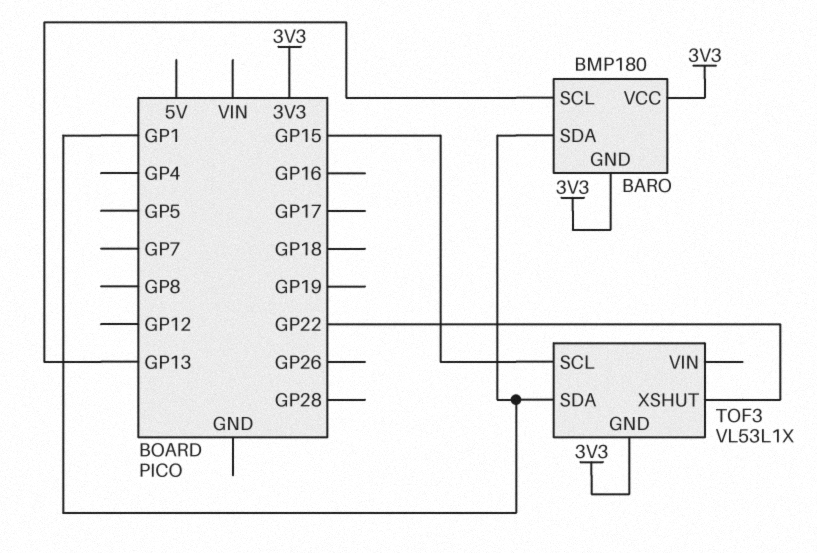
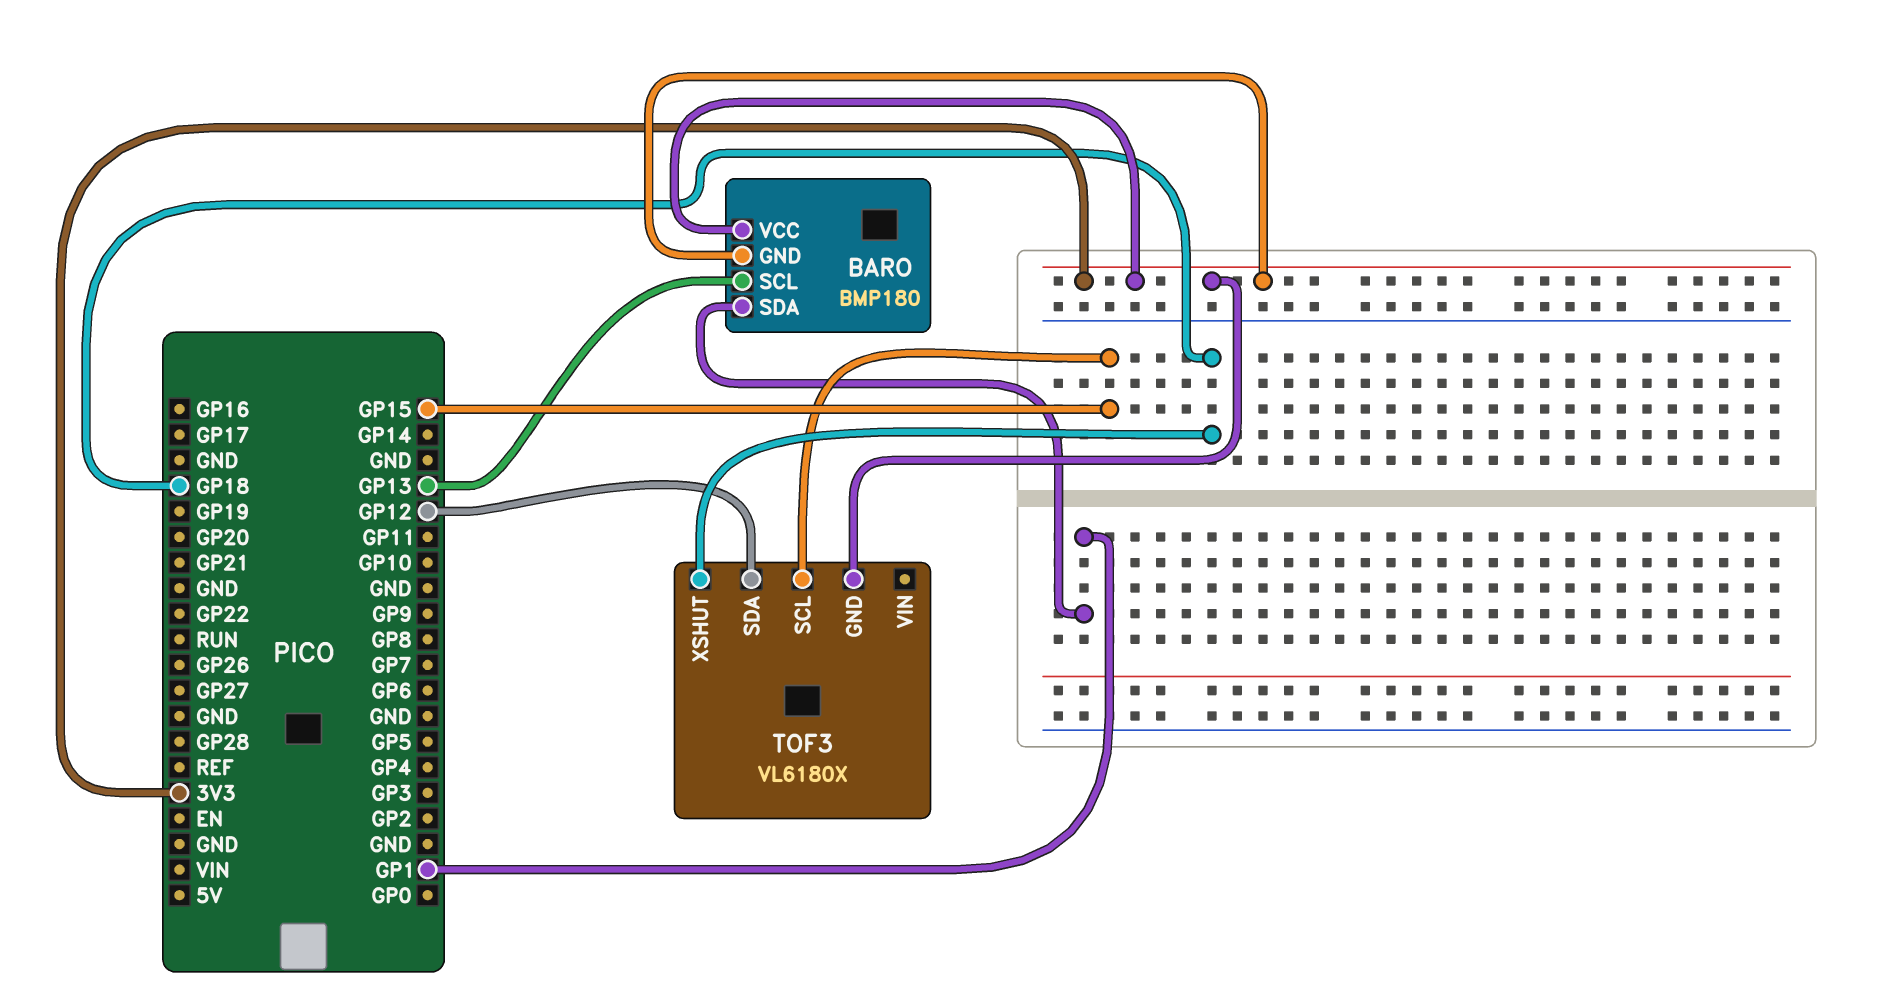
TOF3: VL53L1X -> VL6180X
TOF3 pin SDA: GP1 -> GP12
TOF3 pin XSHUT: GP22 -> GP18

